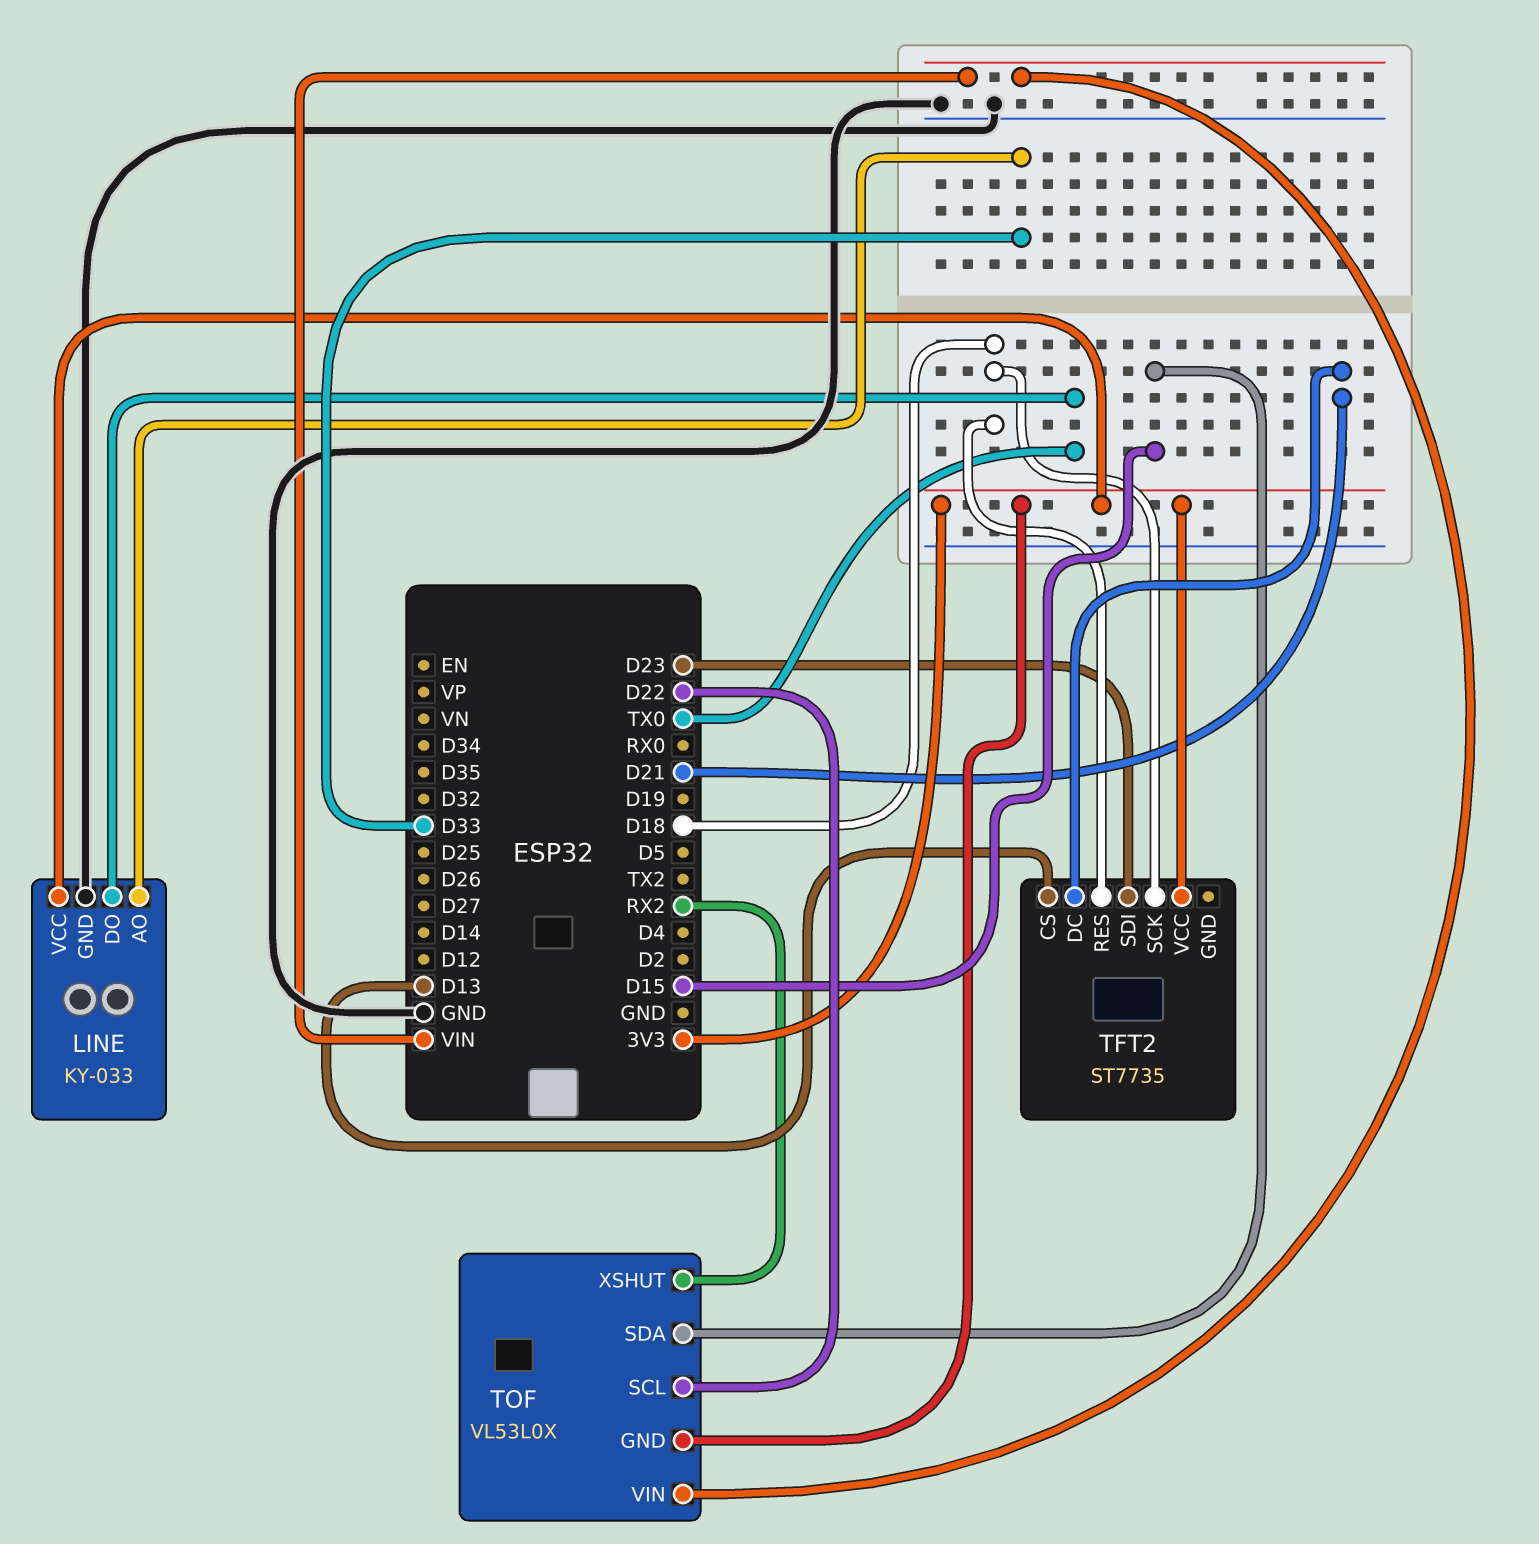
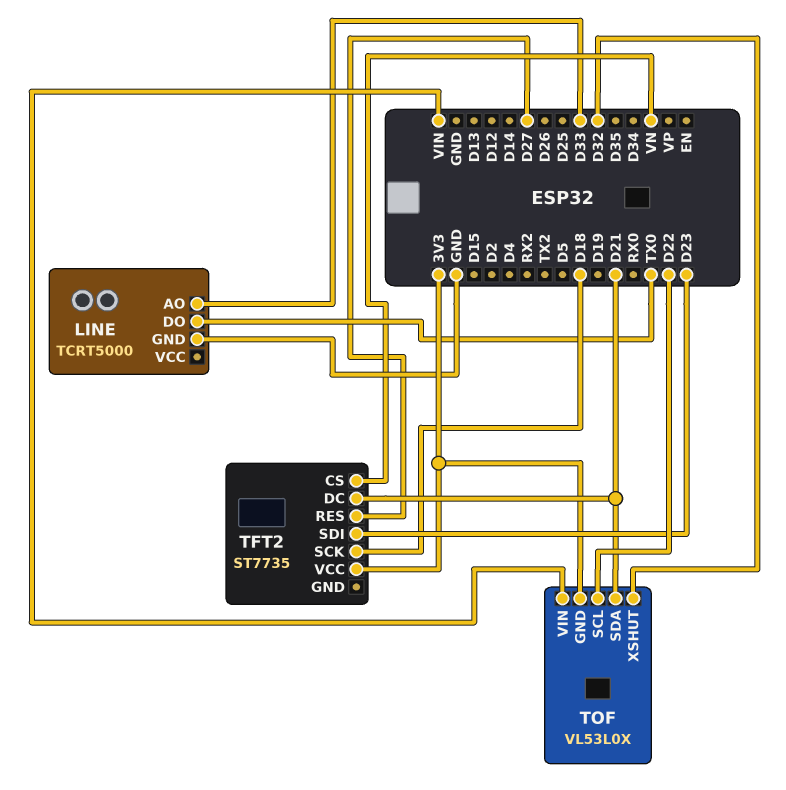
LINE: KY-033 -> TCRT5000
LINE pin VCC: 3V3 -> none
TFT2 pin CS: D13 -> VN
TFT2 pin RES: D18 -> D27
TOF pin SDA: D15 -> D21
TOF pin XSHUT: RX2 -> D32

